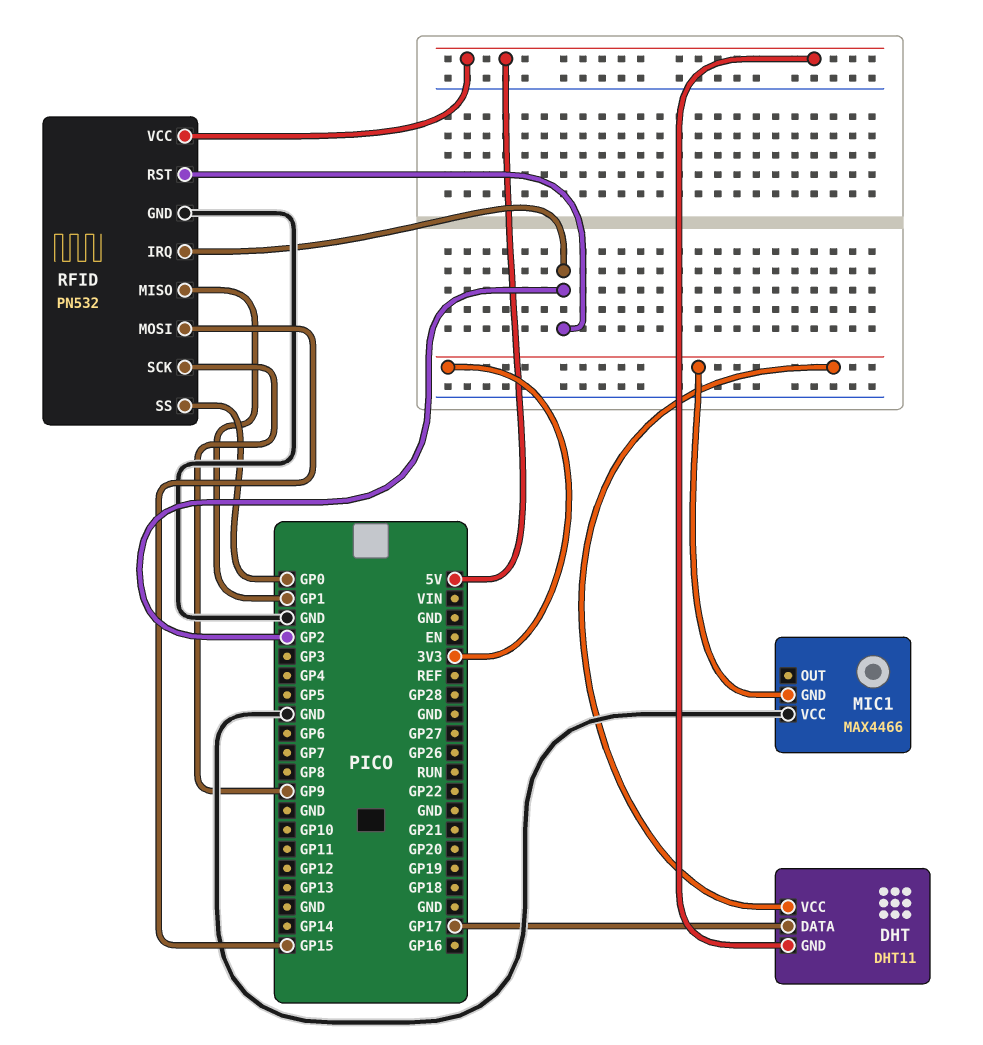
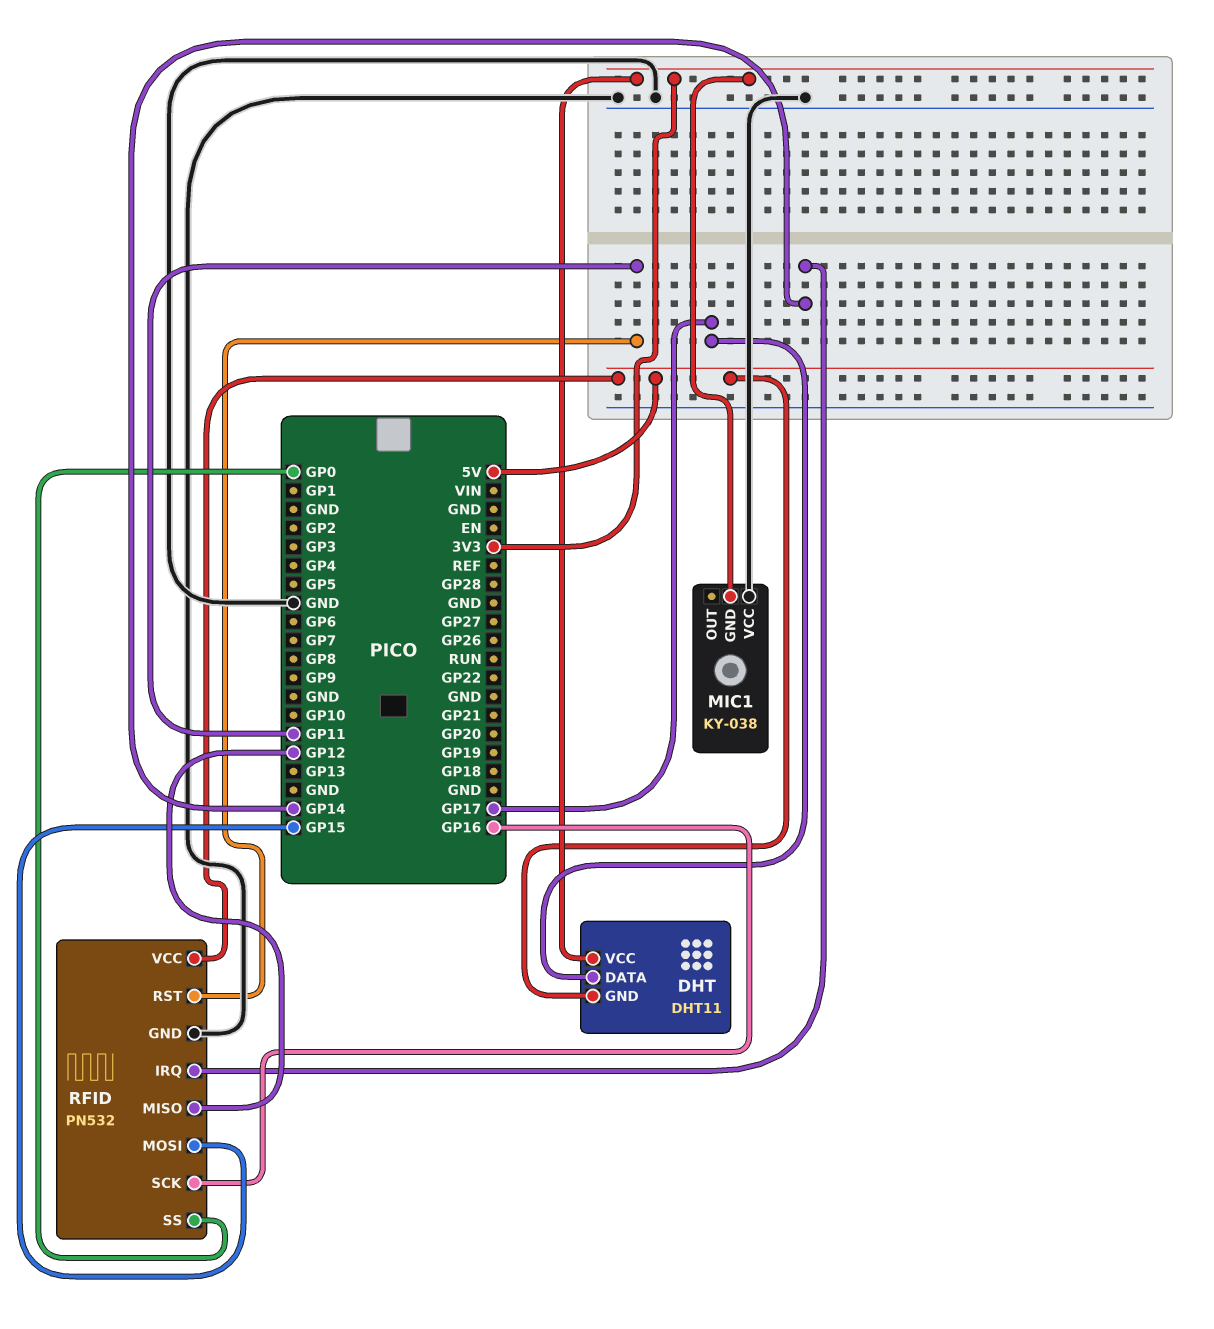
MIC1: MAX4466 -> KY-038
RFID pin IRQ: GP2 -> GP14
RFID pin MISO: GP1 -> GP12
RFID pin RST: GP2 -> GP11
RFID pin SCK: GP9 -> GP16

